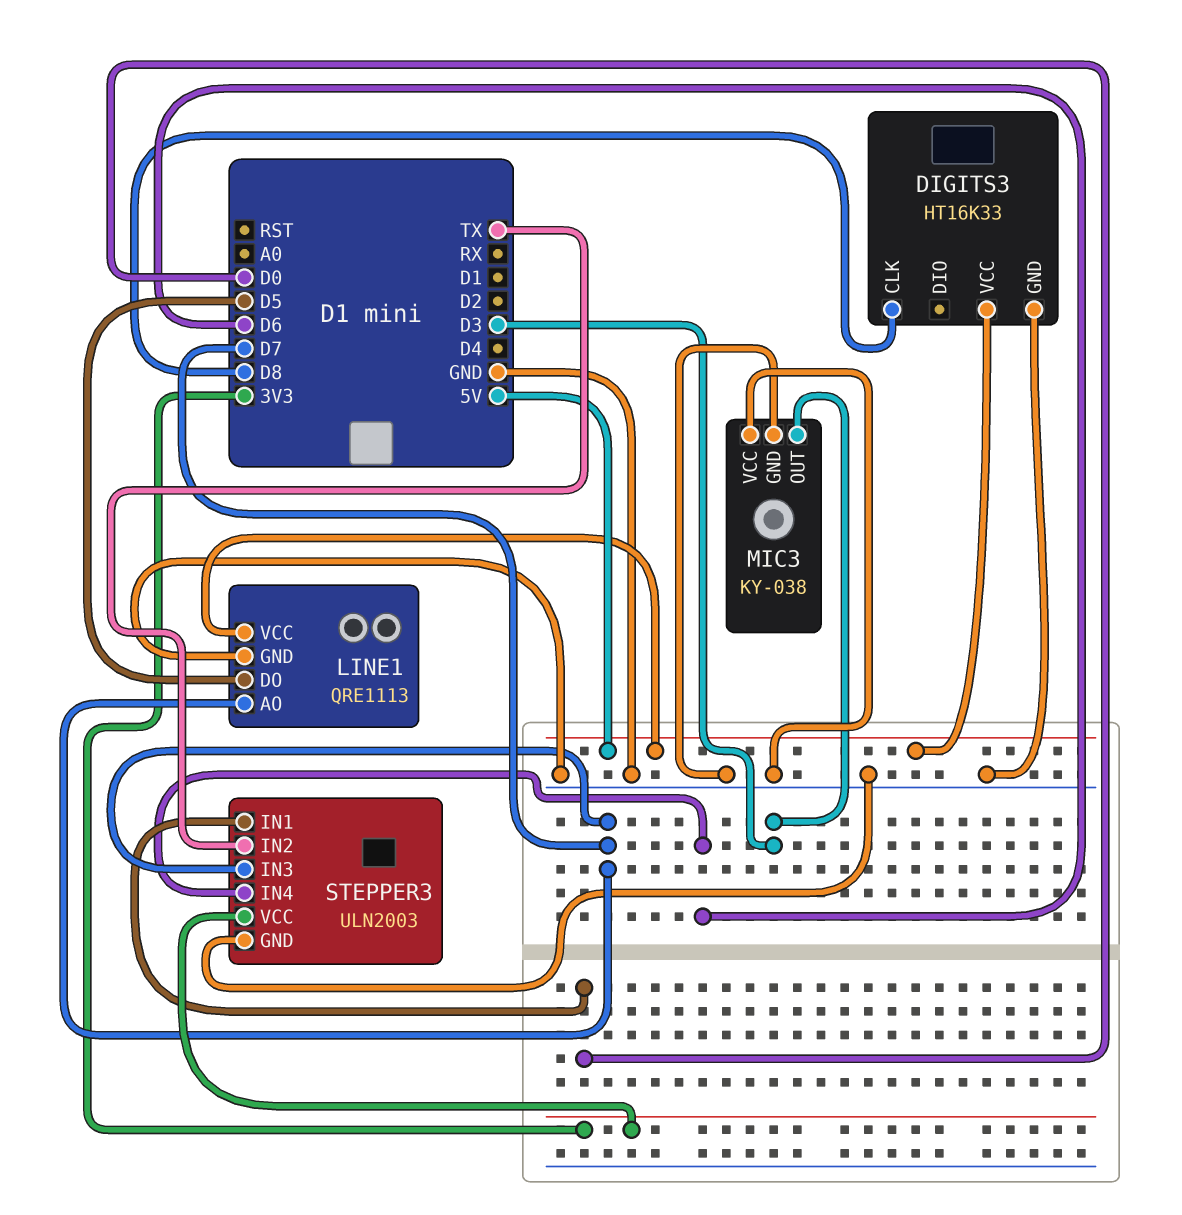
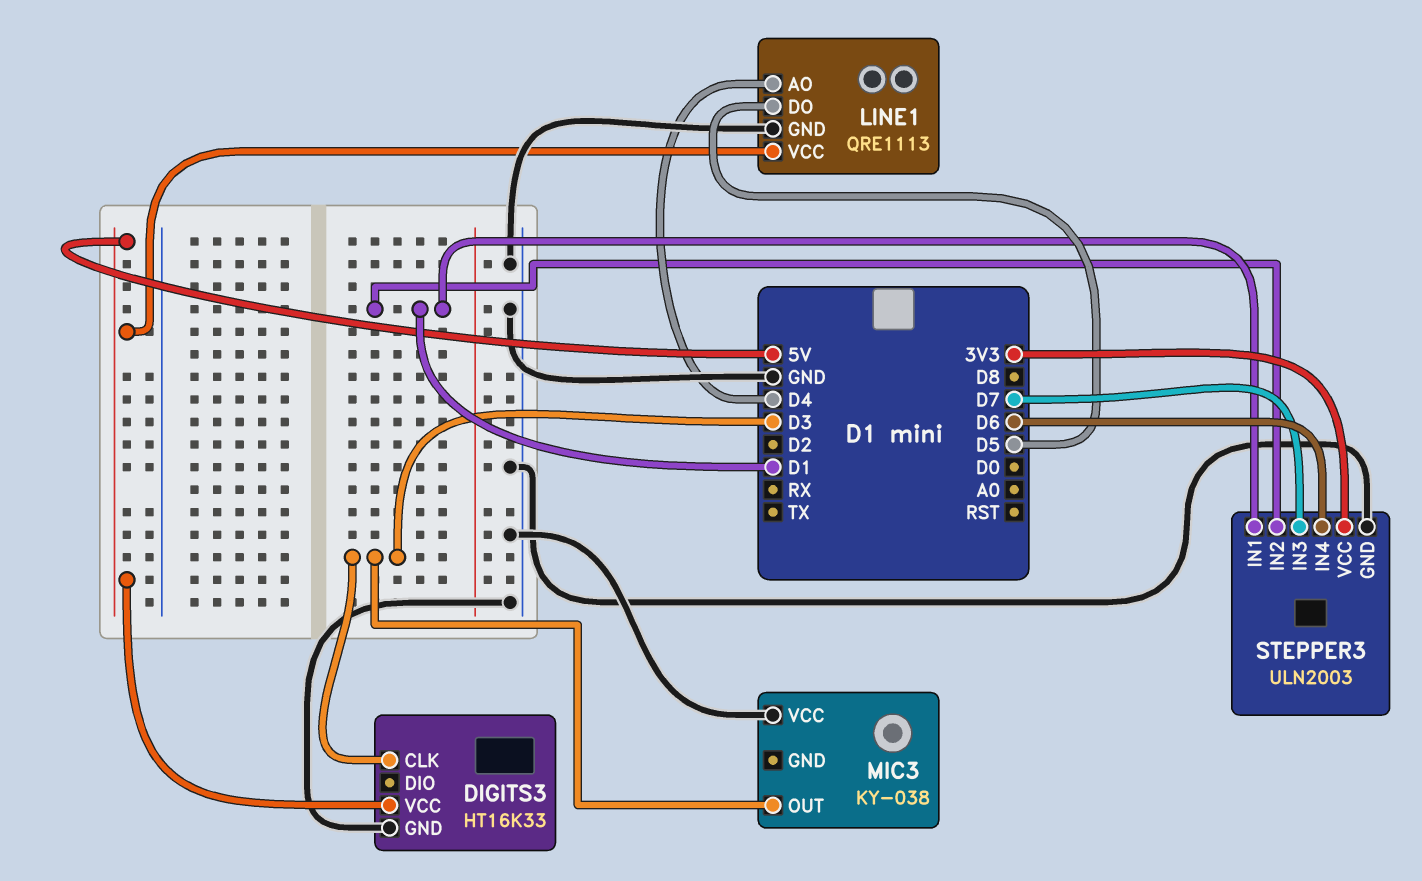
DIGITS3 pin CLK: D8 -> D3
LINE1 pin AO: D7 -> D4
MIC3 pin GND: GND -> none
STEPPER3 pin IN1: D0 -> D1
STEPPER3 pin IN2: TX -> D1

